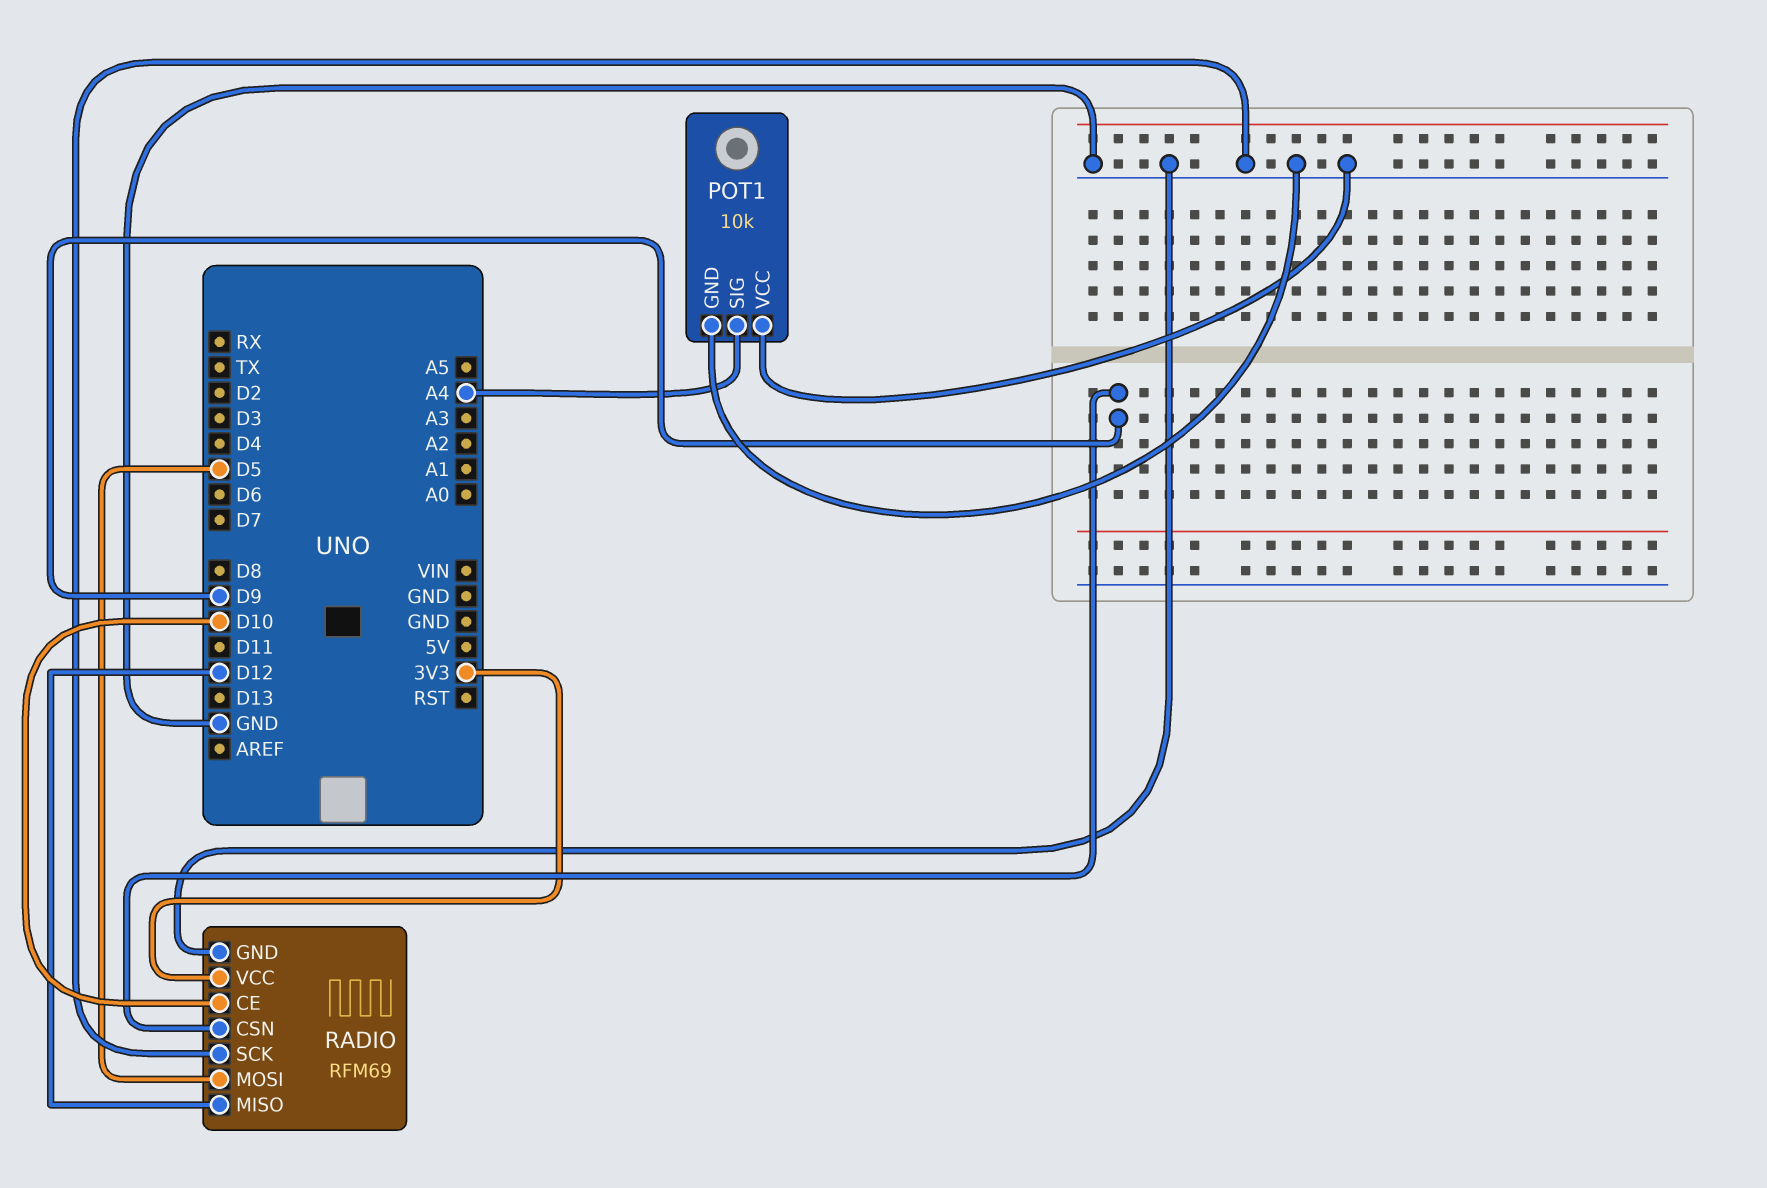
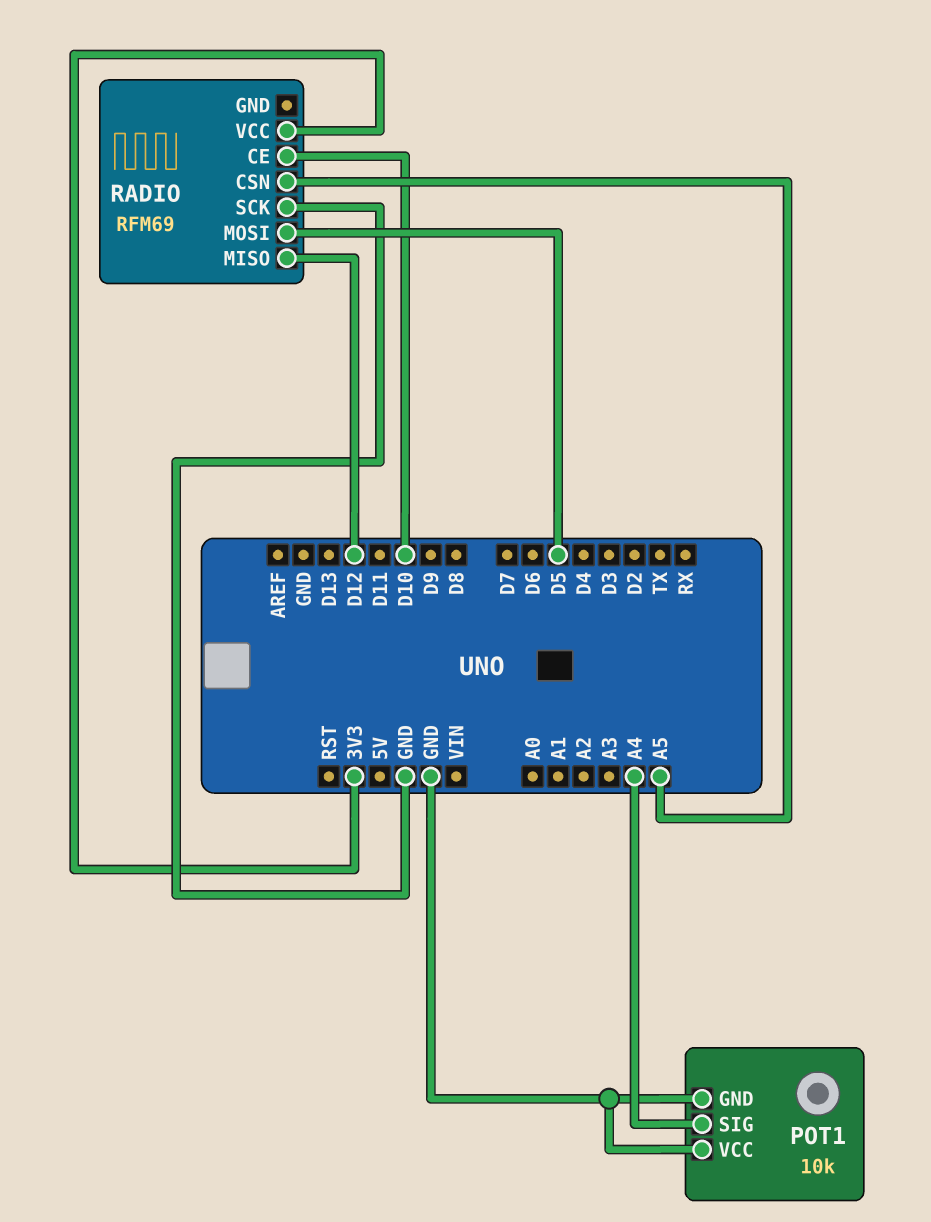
RADIO pin CSN: D9 -> A5
RADIO pin GND: GND -> none

